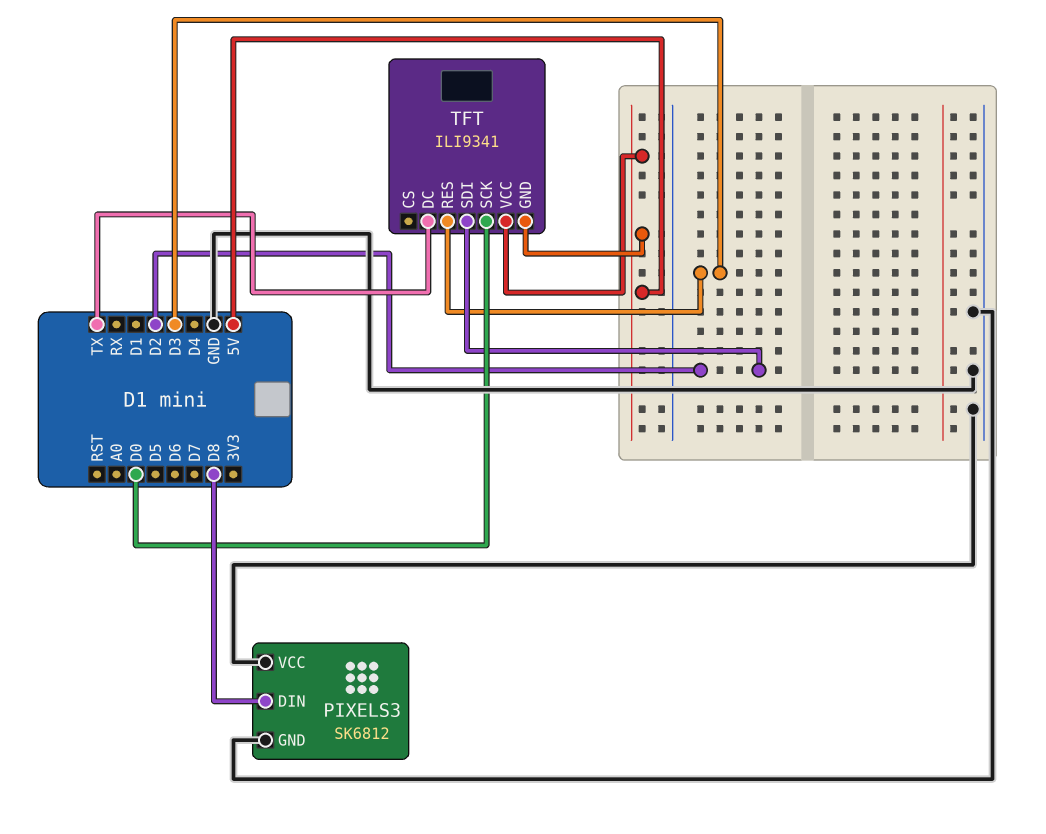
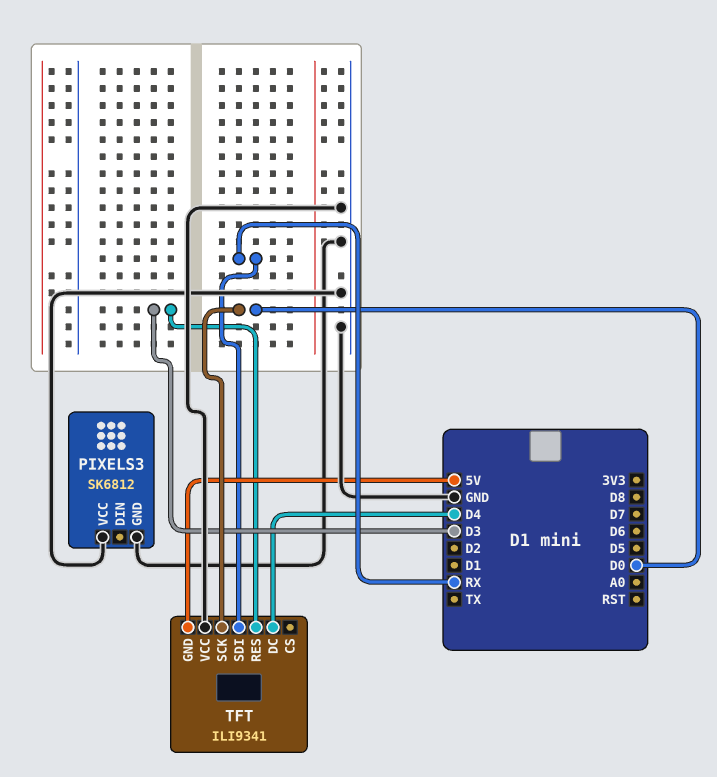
PIXELS3 pin DIN: D8 -> none
TFT pin DC: TX -> D4
TFT pin SDI: D2 -> RX
TFT pin VCC: 5V -> GND

